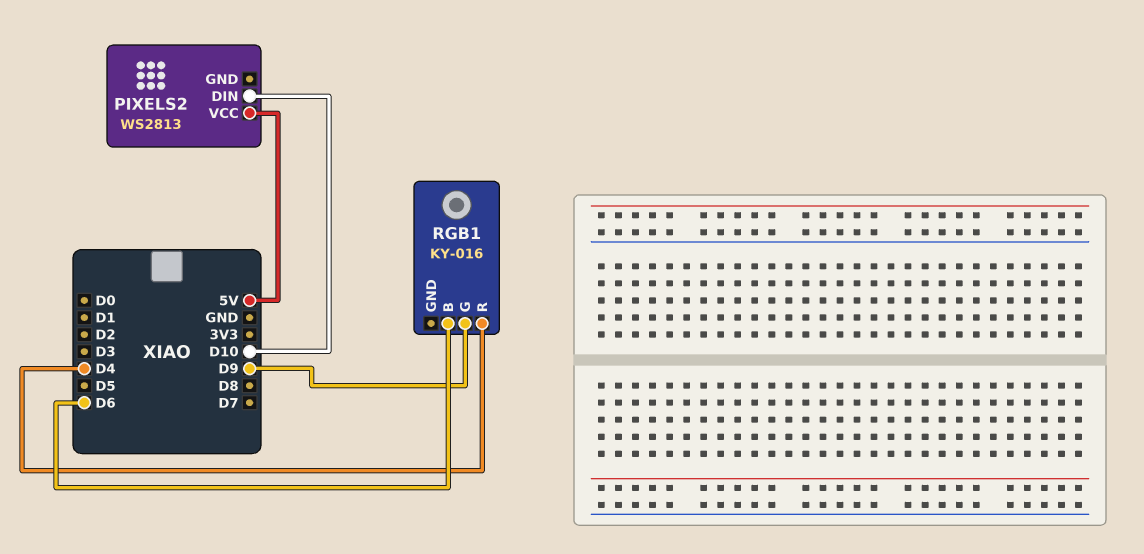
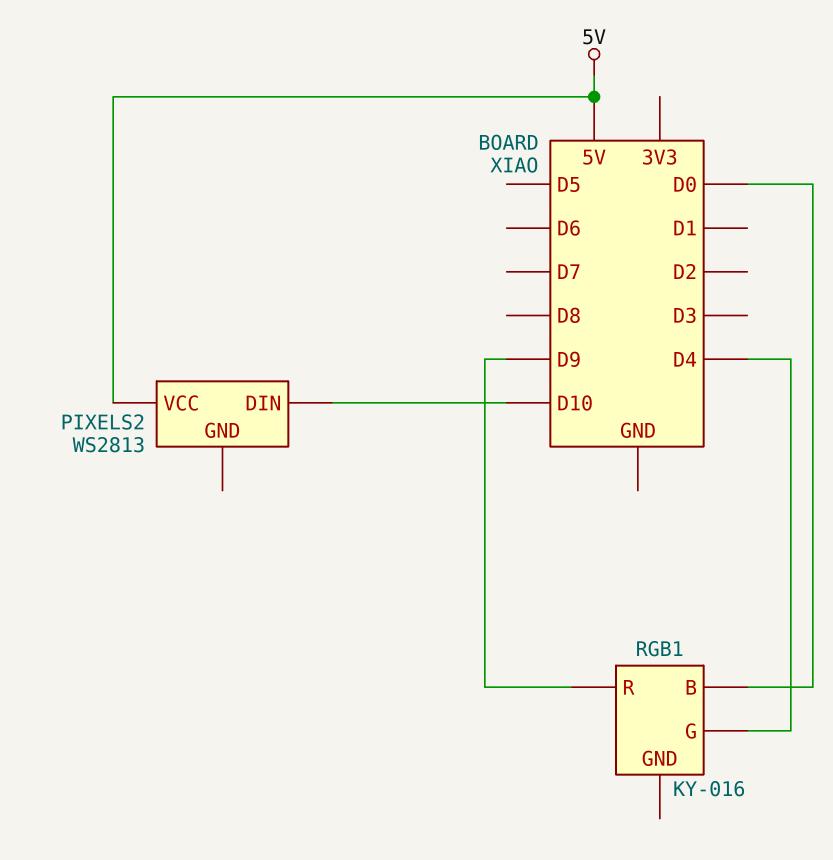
RGB1 pin B: D6 -> D0
RGB1 pin G: D9 -> D4
RGB1 pin R: D4 -> D9

